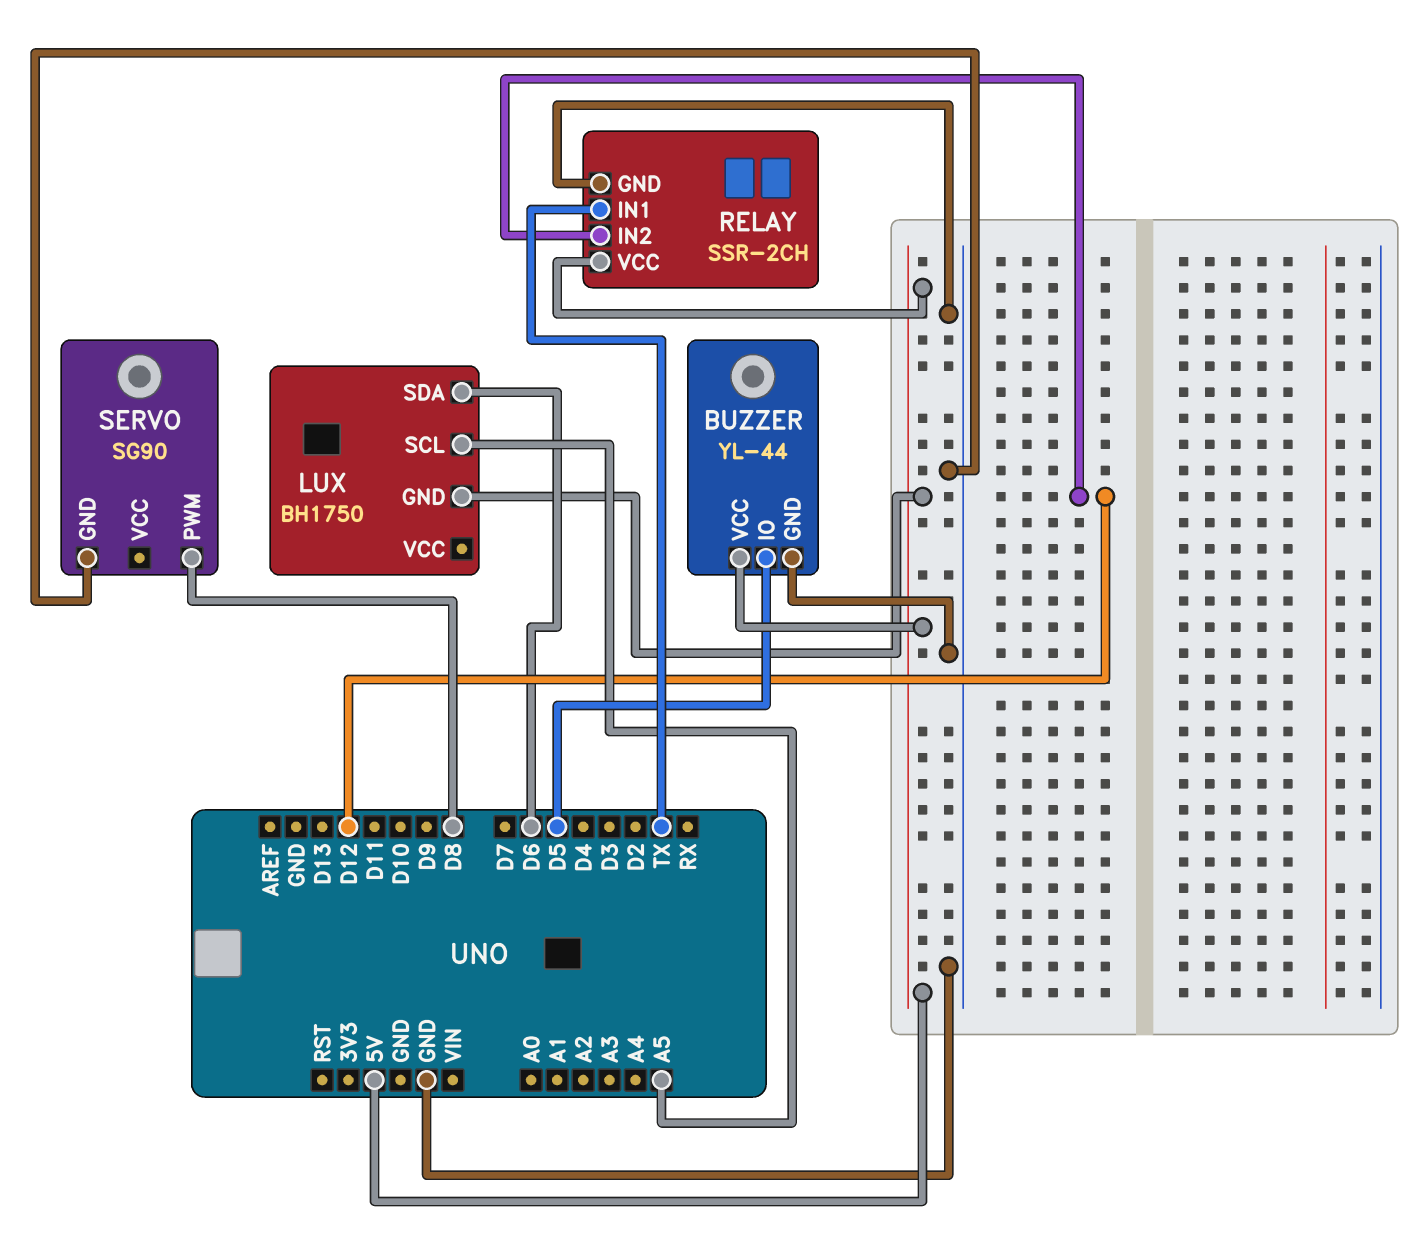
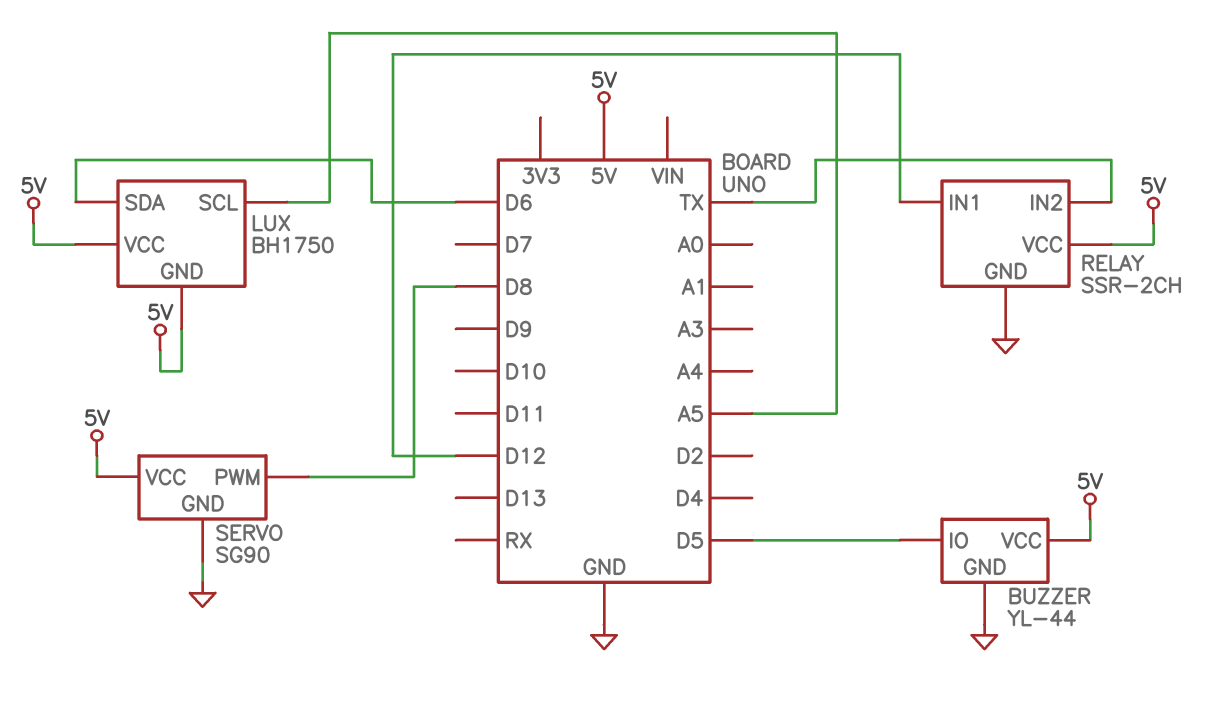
LUX pin VCC: none -> 5V
RELAY pin IN1: TX -> D12
RELAY pin IN2: D12 -> TX
SERVO pin VCC: none -> 5V

